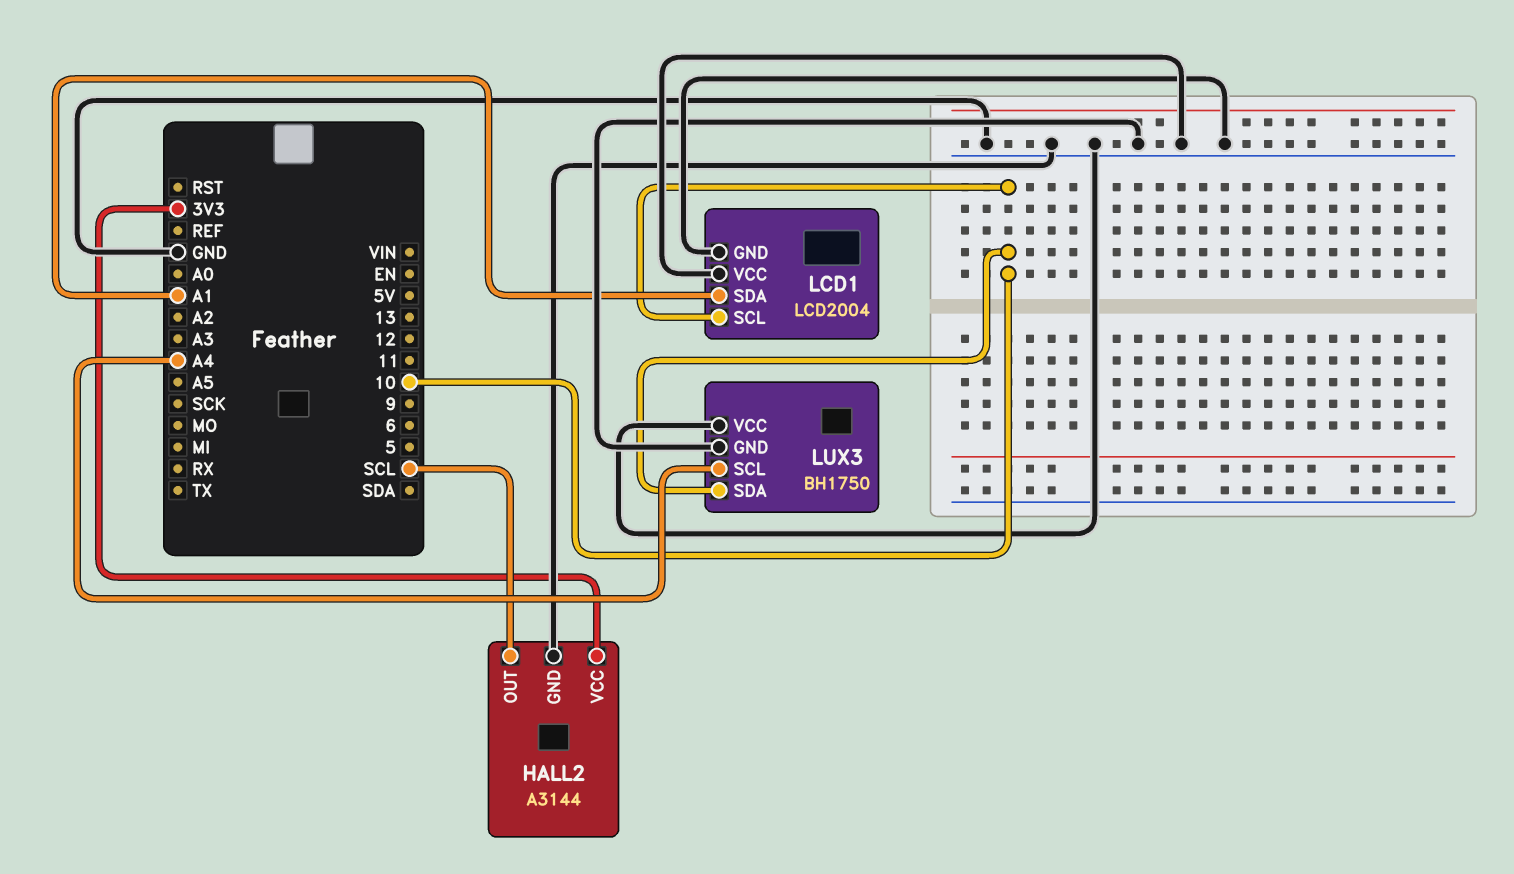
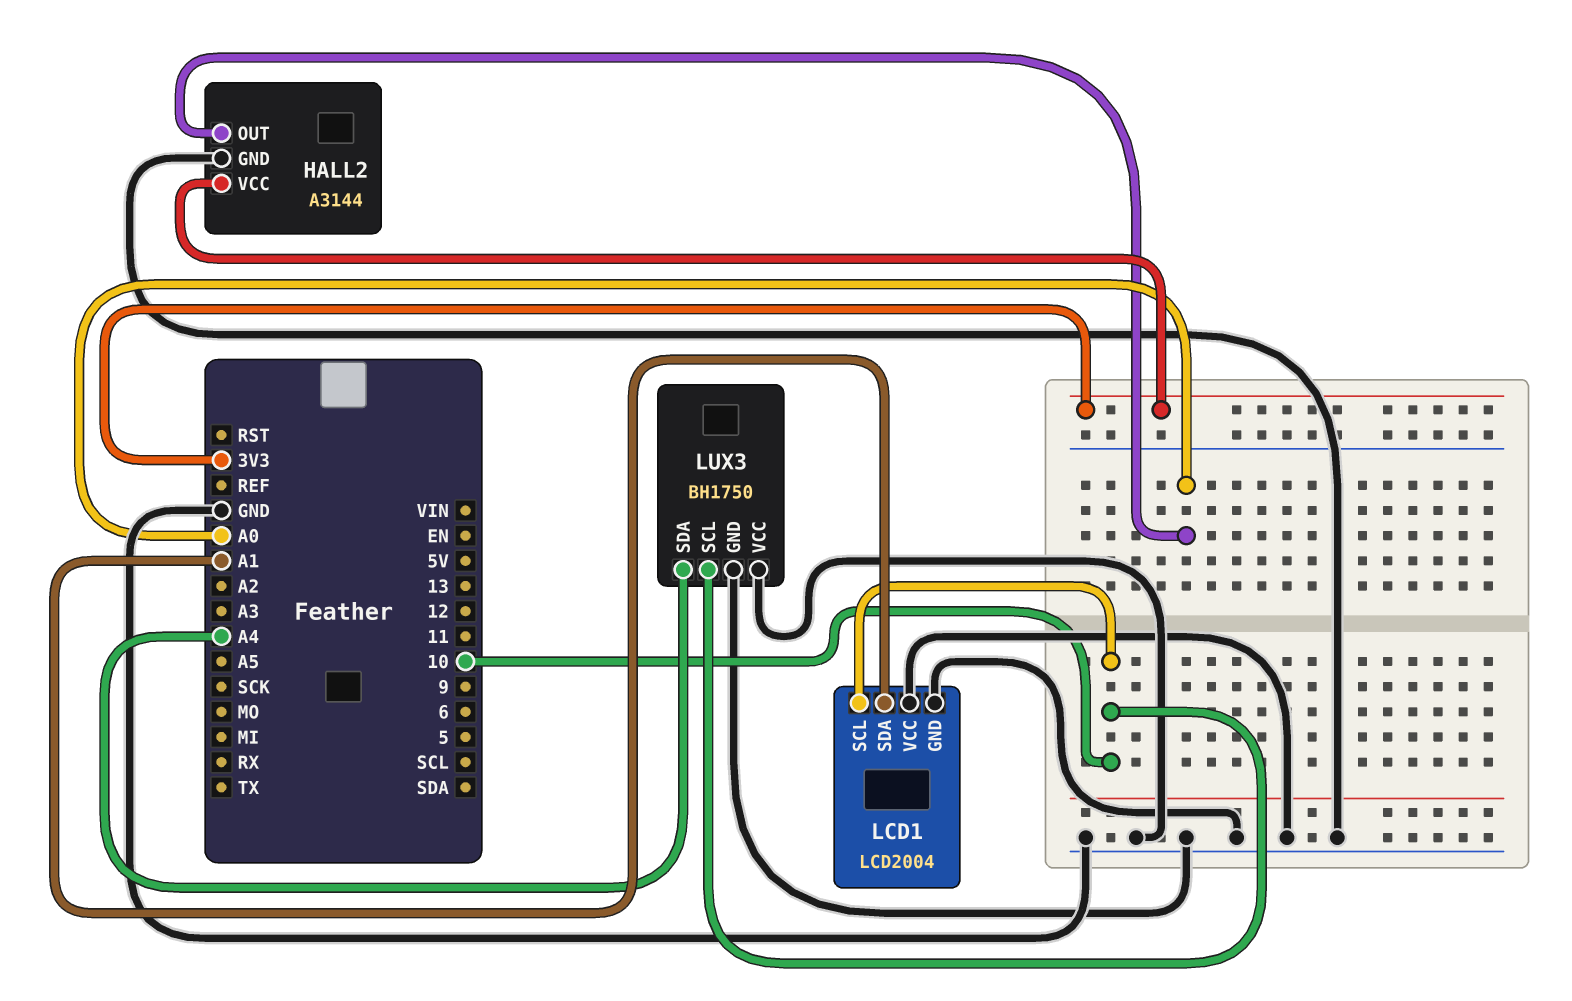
HALL2 pin OUT: SCL -> A0
LUX3 pin SCL: A4 -> 10
LUX3 pin SDA: 10 -> A4

